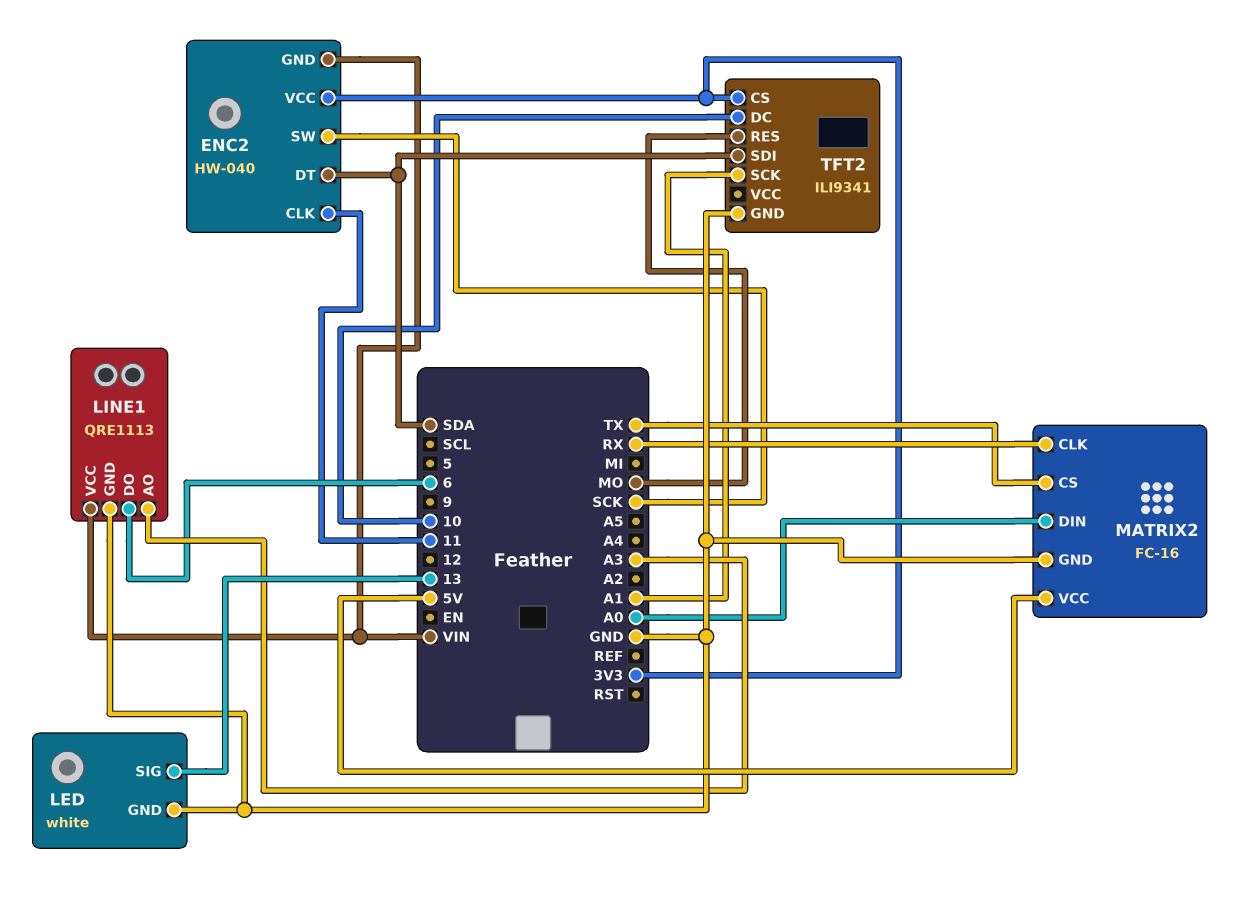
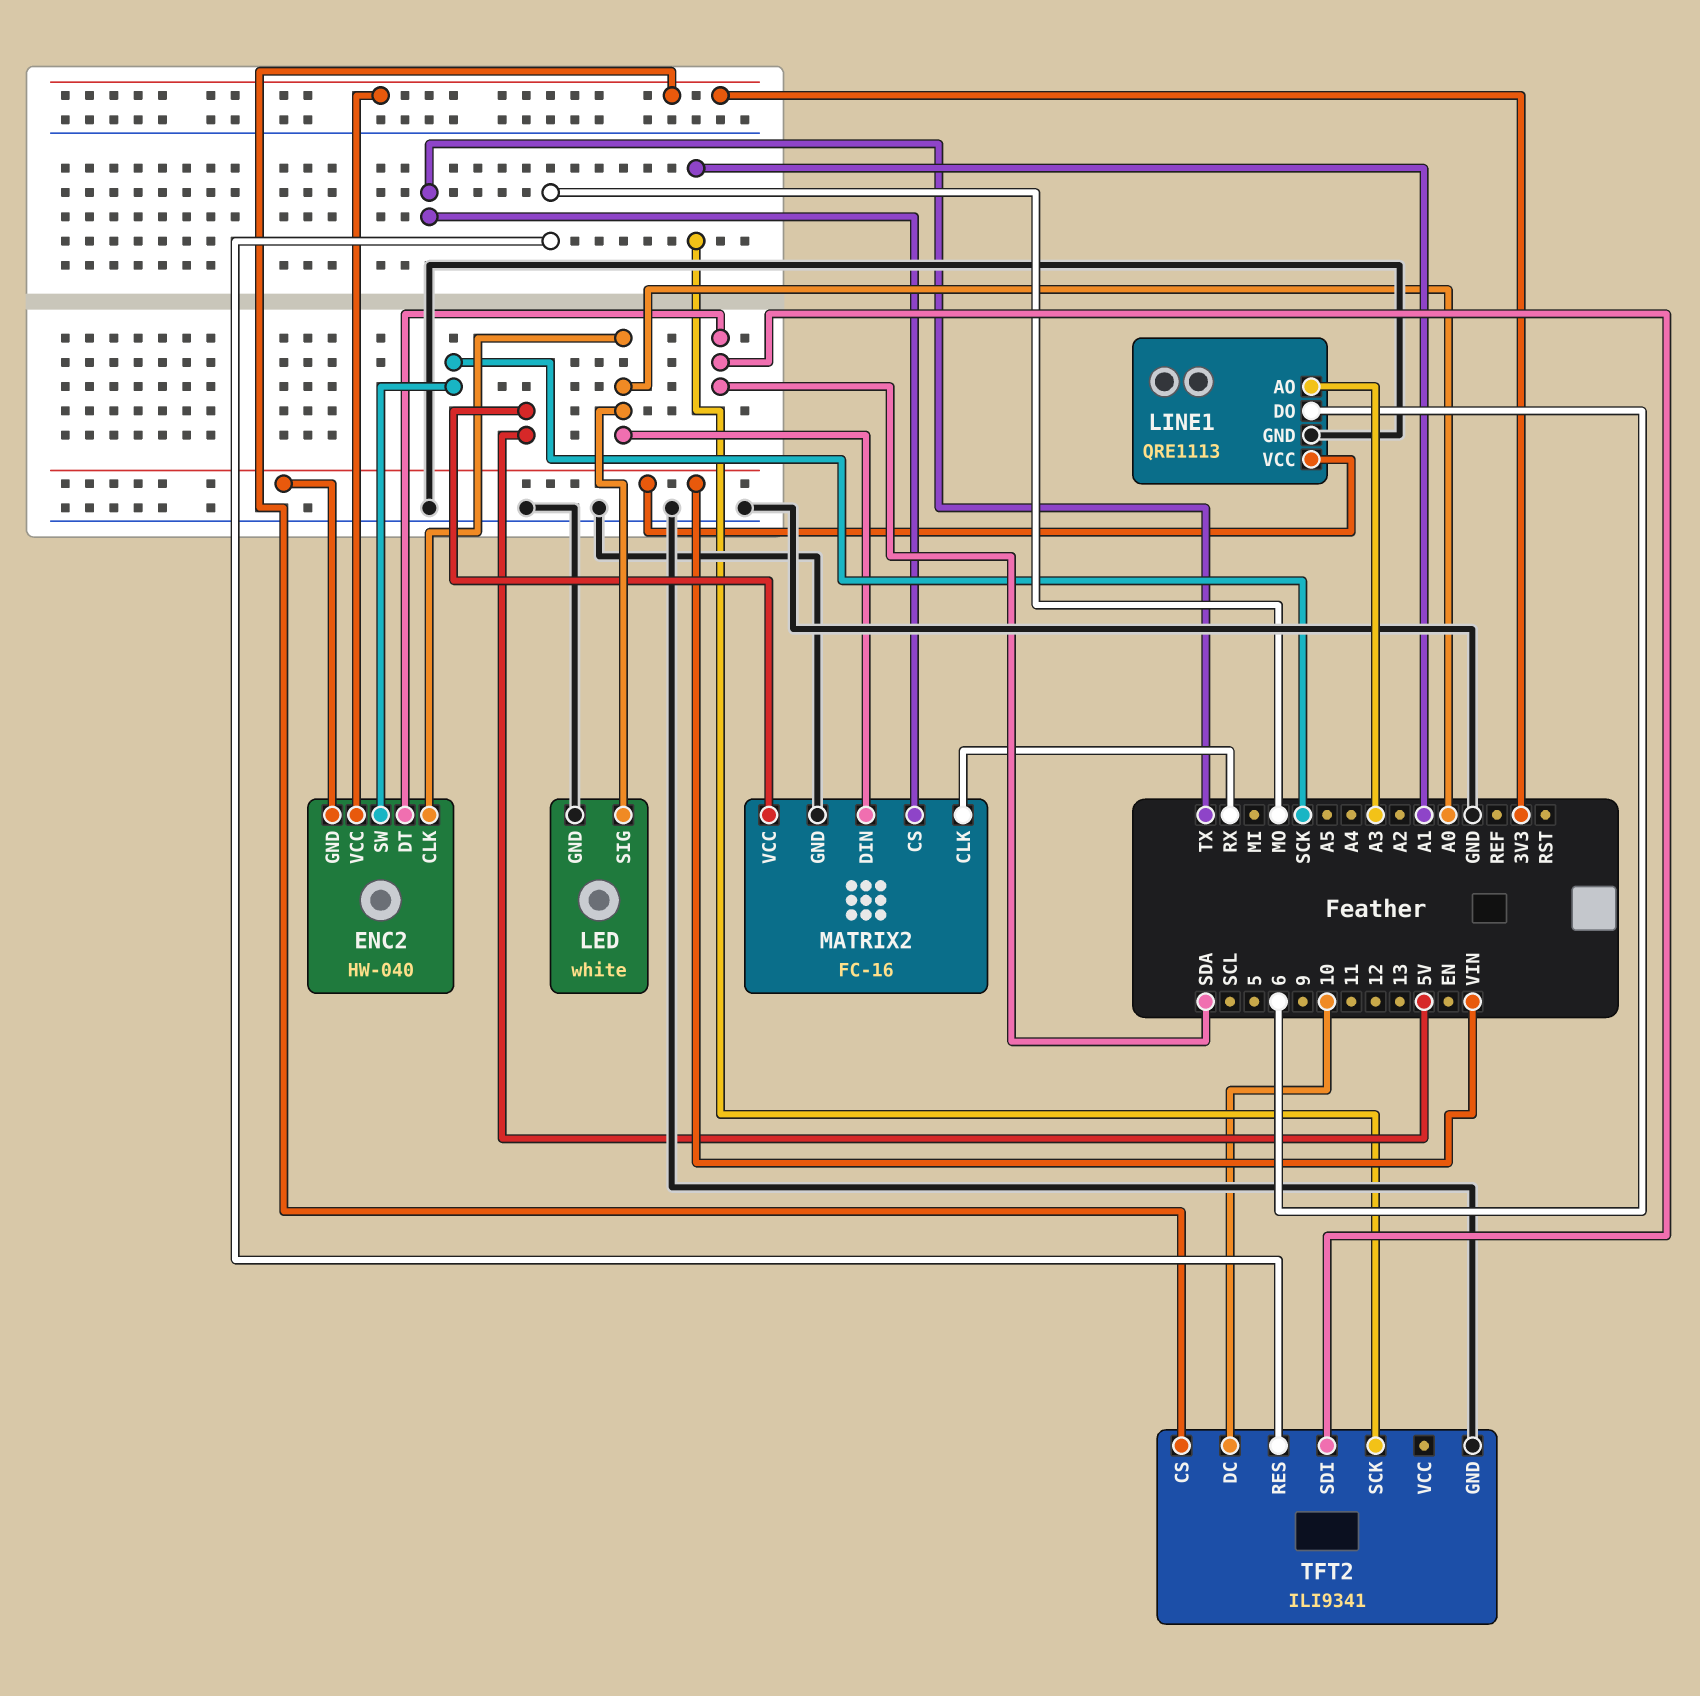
ENC2 pin CLK: 11 -> A0
LED pin SIG: 13 -> A0

